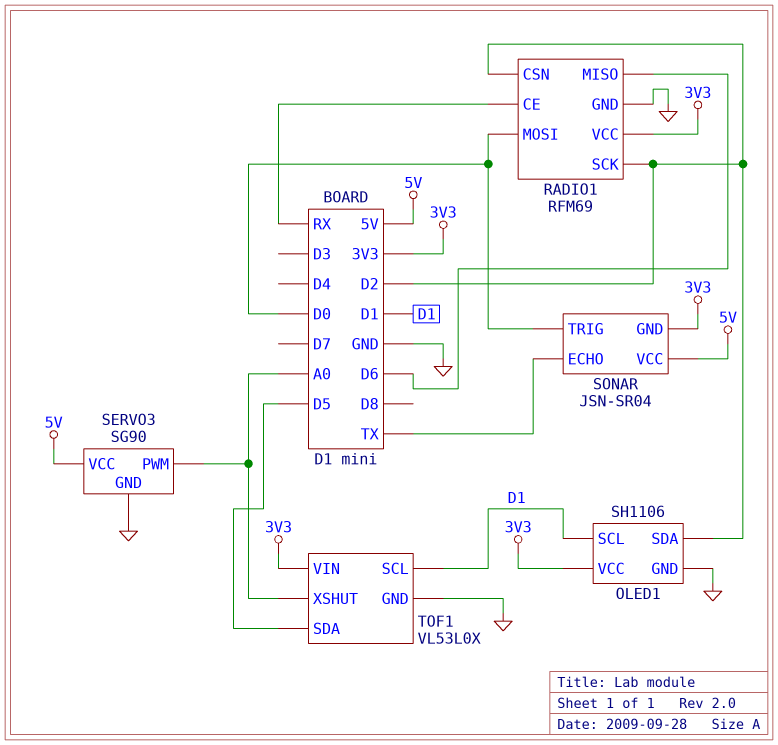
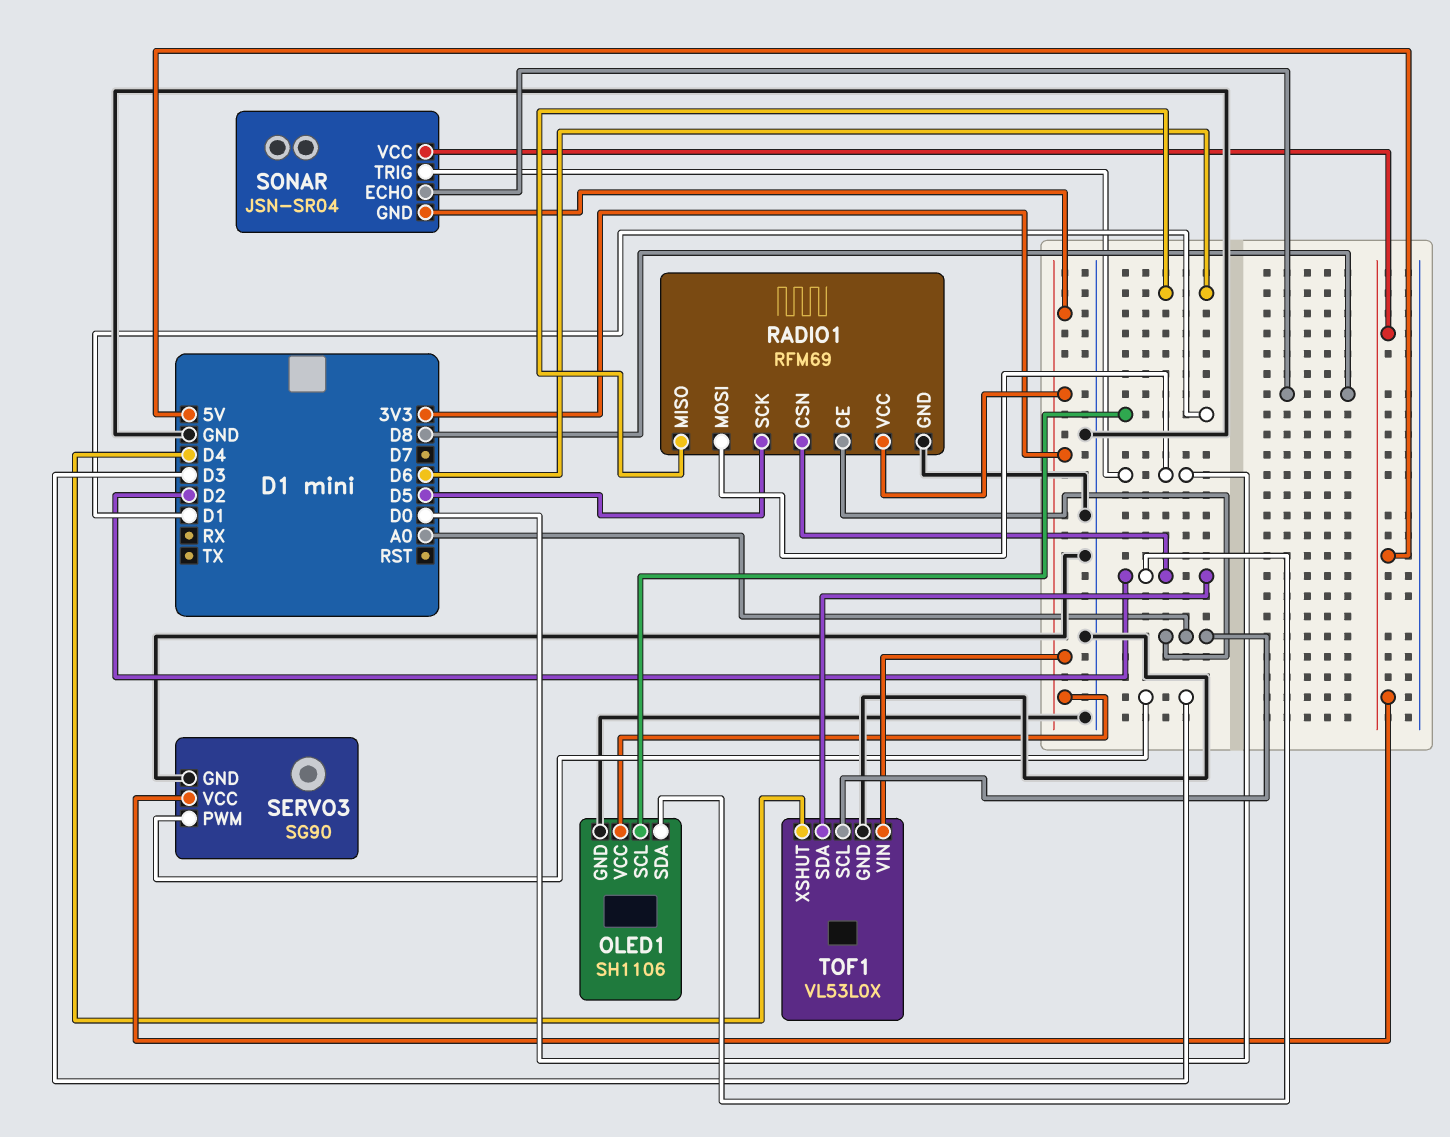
RADIO1 pin CE: RX -> A0
RADIO1 pin SCK: D2 -> D5
SERVO3 pin PWM: A0 -> D3
SONAR pin ECHO: TX -> D8
TOF1 pin SCL: D1 -> A0
TOF1 pin SDA: D5 -> D2
TOF1 pin XSHUT: A0 -> D4

